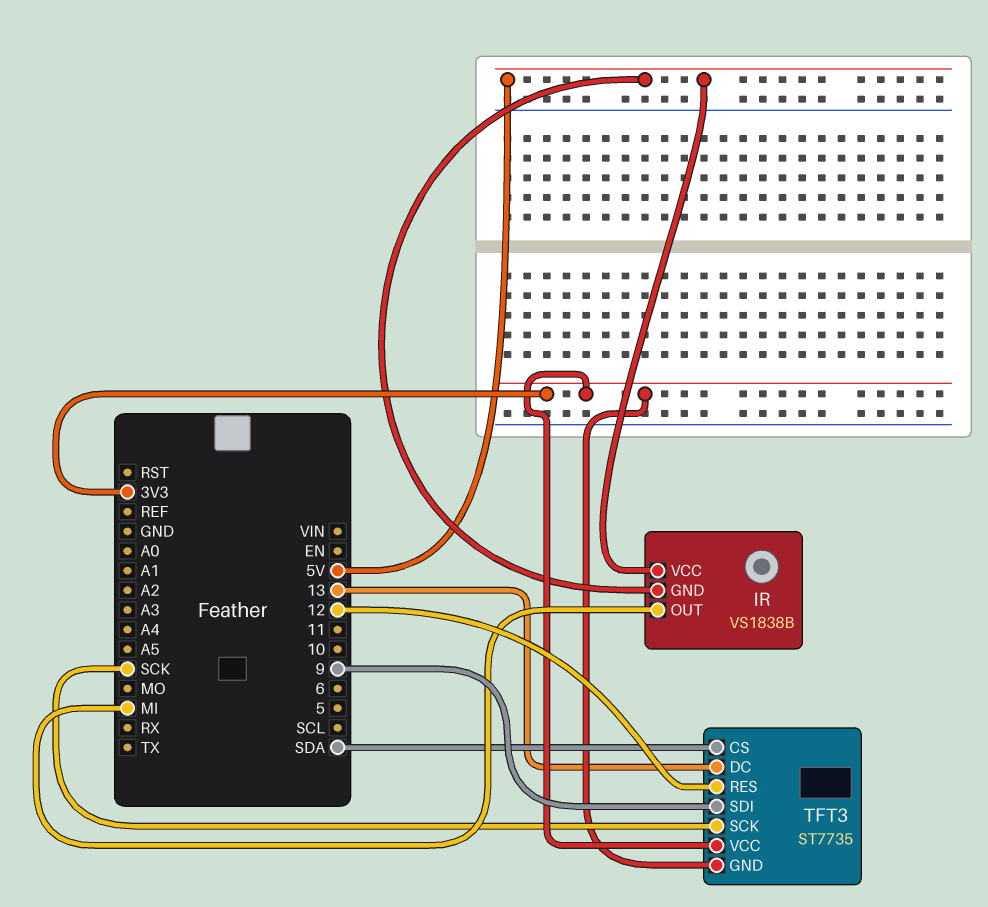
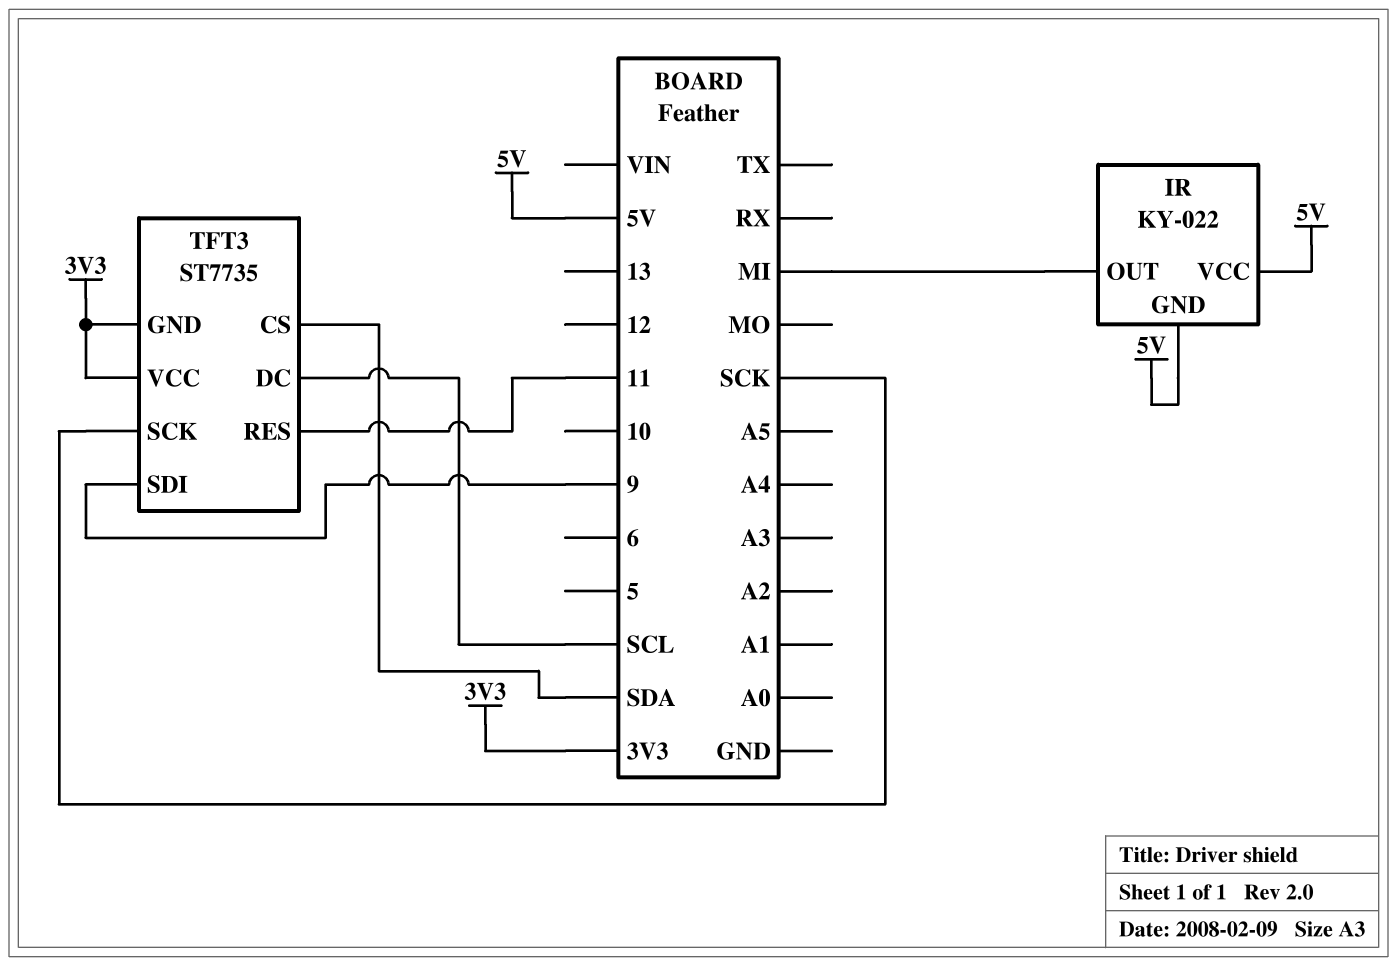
IR: VS1838B -> KY-022
TFT3 pin DC: 13 -> SCL
TFT3 pin RES: 12 -> 11

